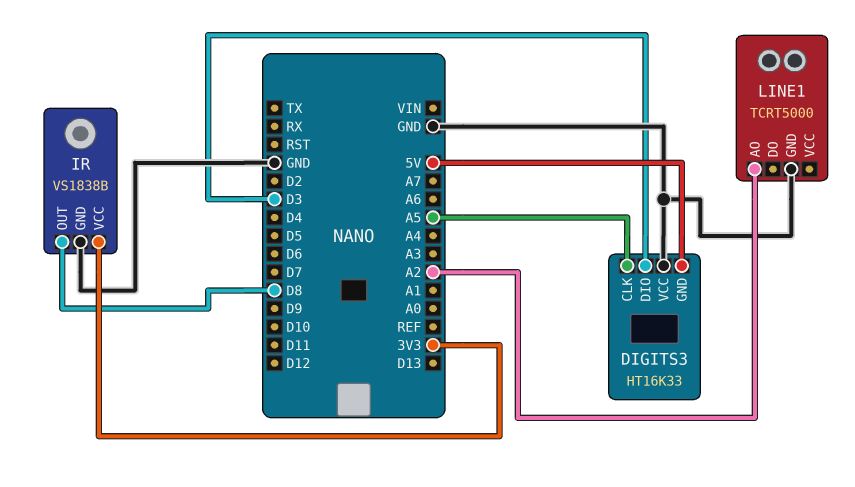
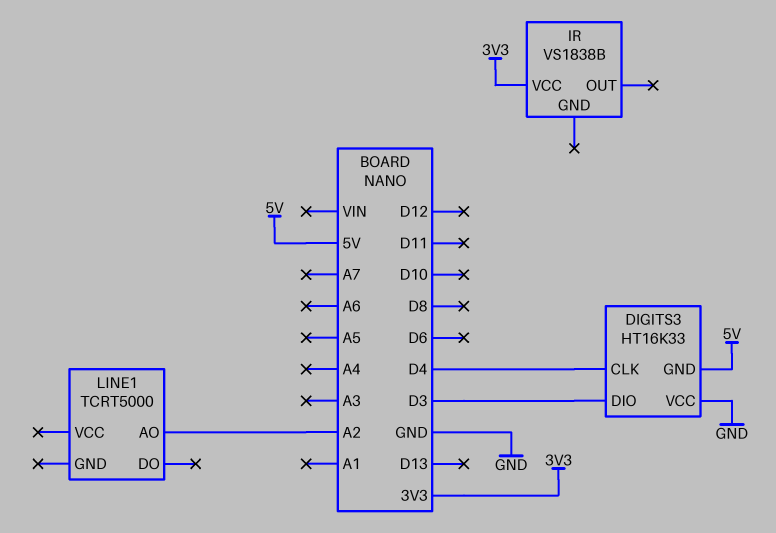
DIGITS3 pin CLK: A5 -> D4
IR pin GND: GND -> none
IR pin OUT: D8 -> none
LINE1 pin GND: GND -> none

